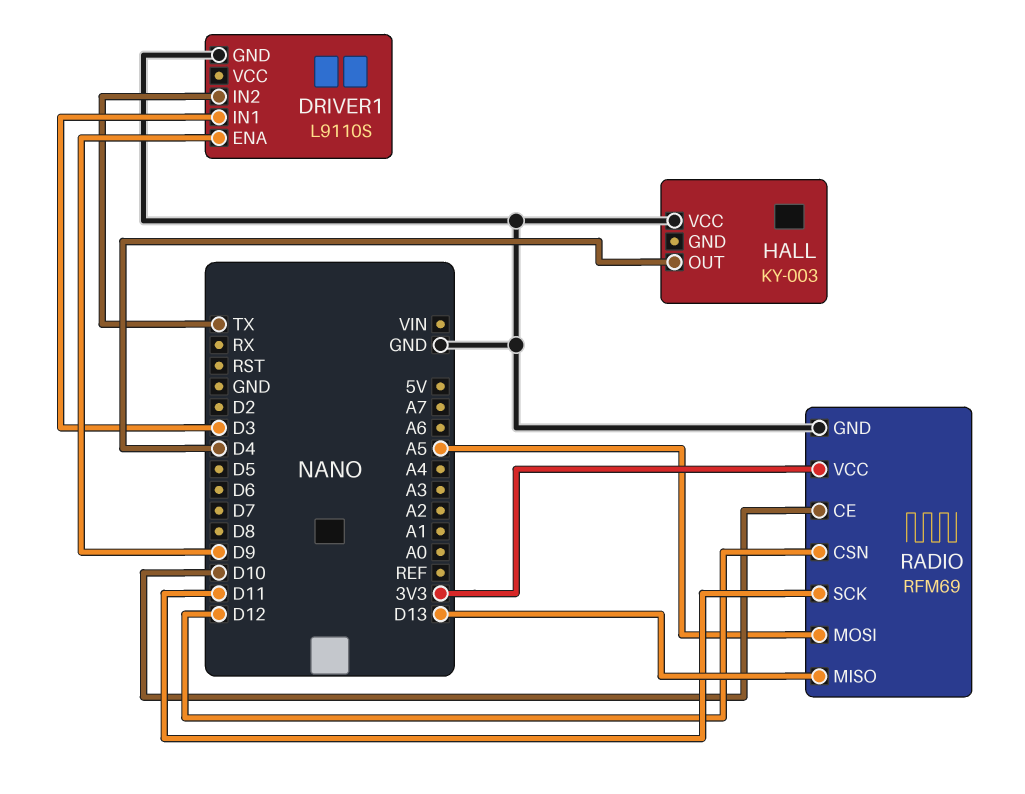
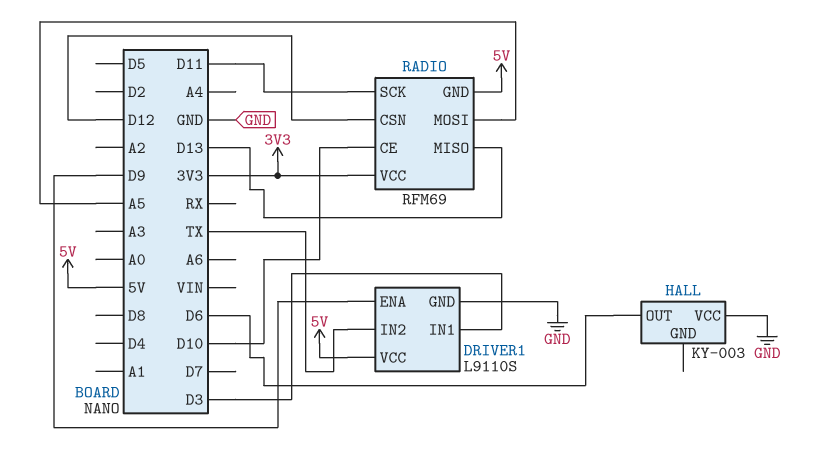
DRIVER1 pin VCC: none -> 5V
HALL pin OUT: D4 -> D6
RADIO pin GND: GND -> 5V

